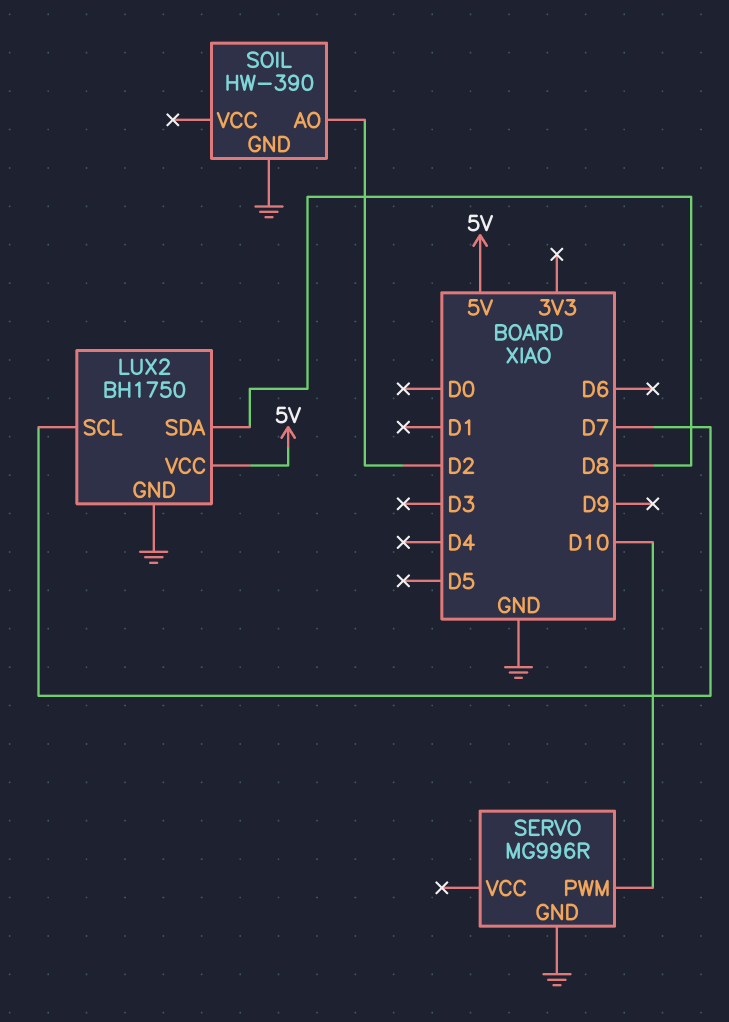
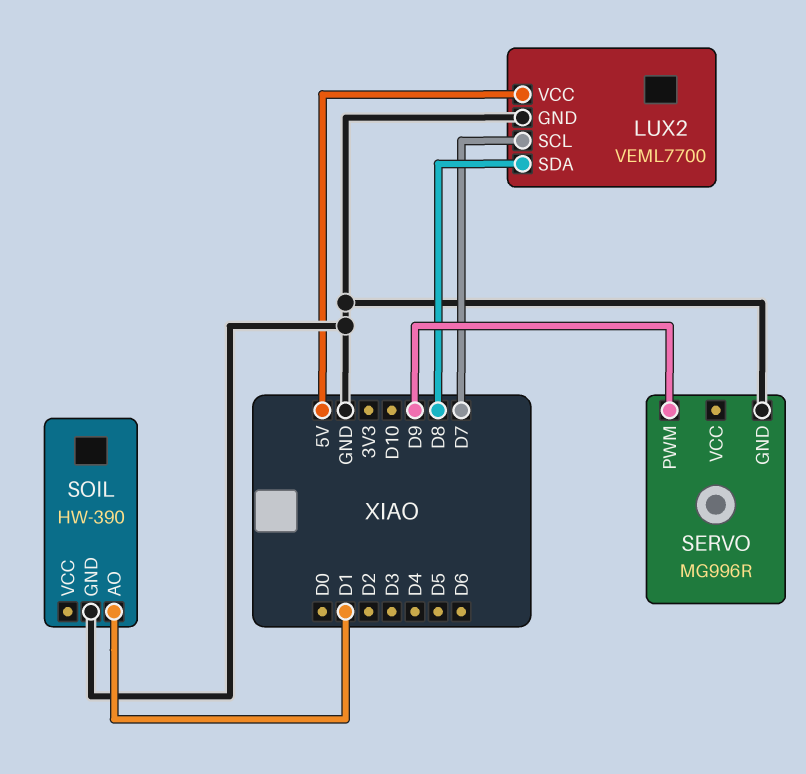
LUX2: BH1750 -> VEML7700
SERVO pin PWM: D10 -> D9
SOIL pin AO: D2 -> D1

